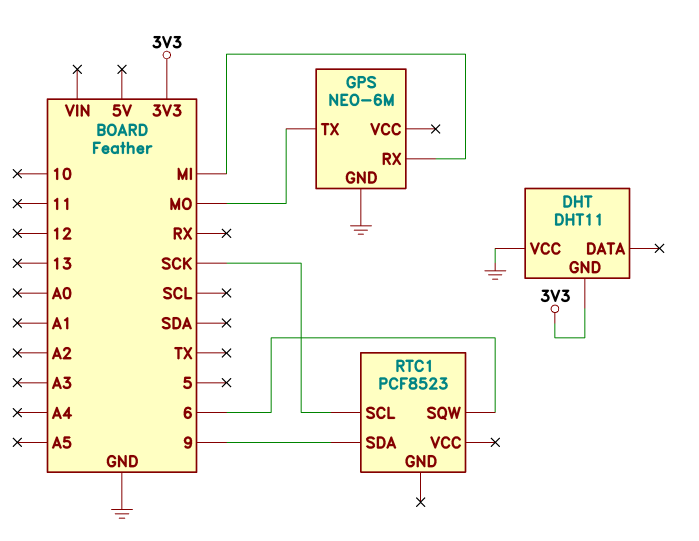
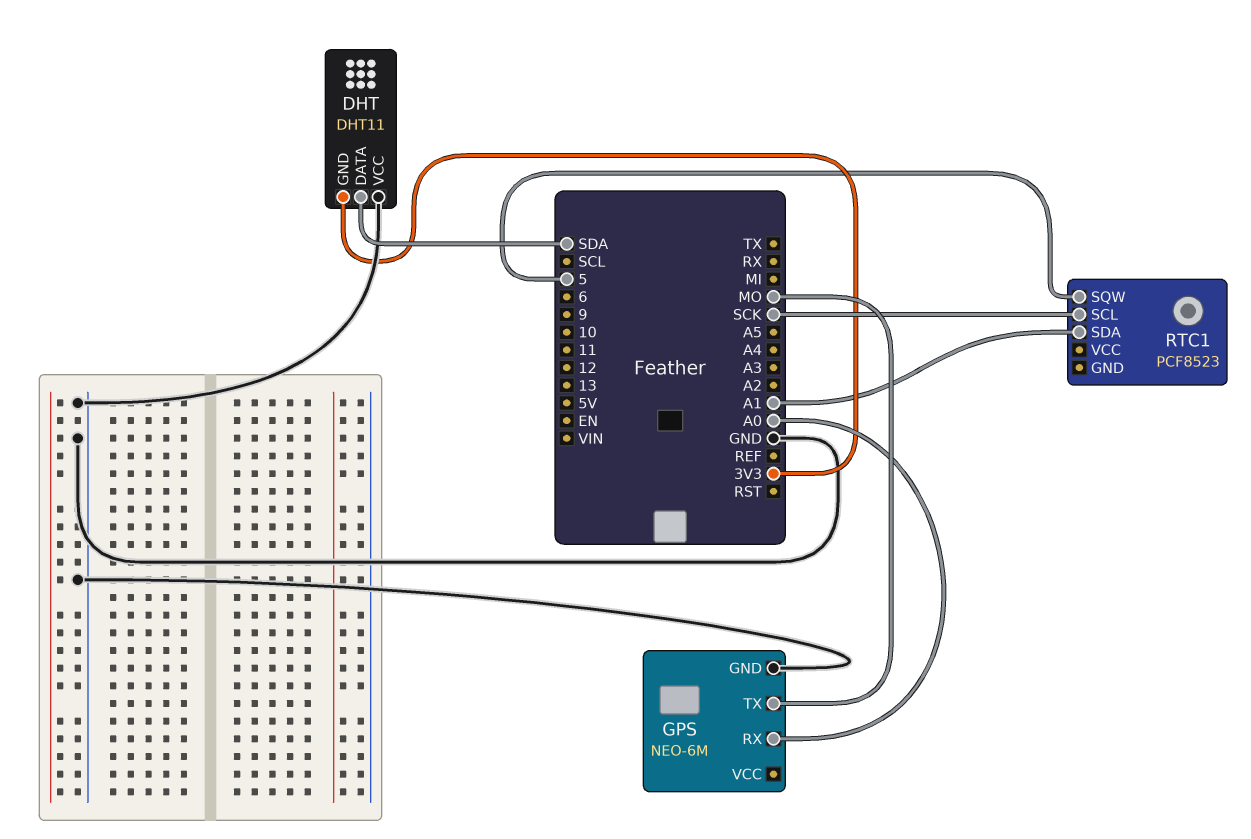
DHT pin DATA: none -> SDA
GPS pin RX: MI -> A0
RTC1 pin SDA: 9 -> A1
RTC1 pin SQW: 6 -> 5

